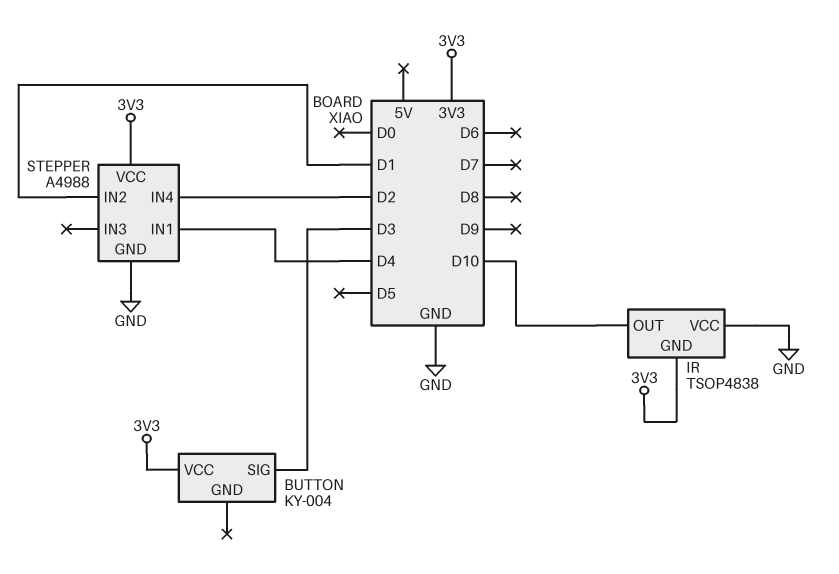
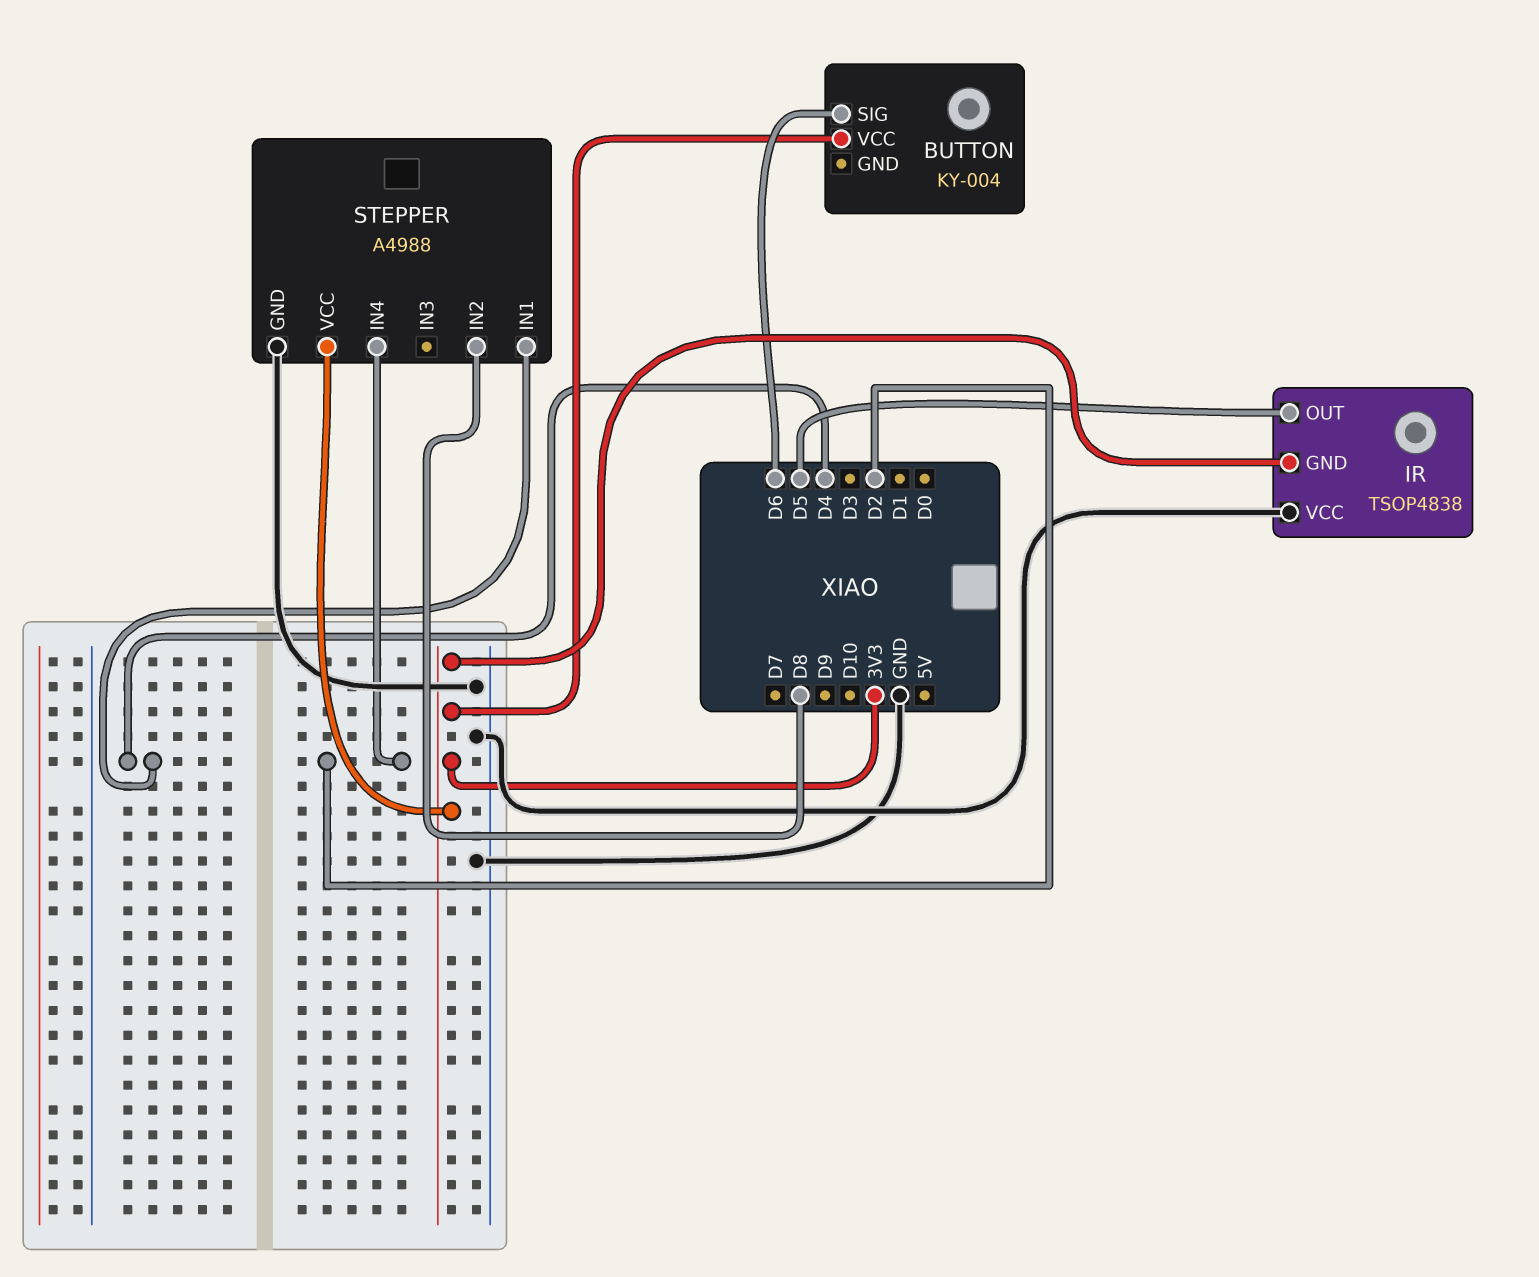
BUTTON pin SIG: D3 -> D6
IR pin OUT: D10 -> D5
STEPPER pin IN2: D1 -> D8

